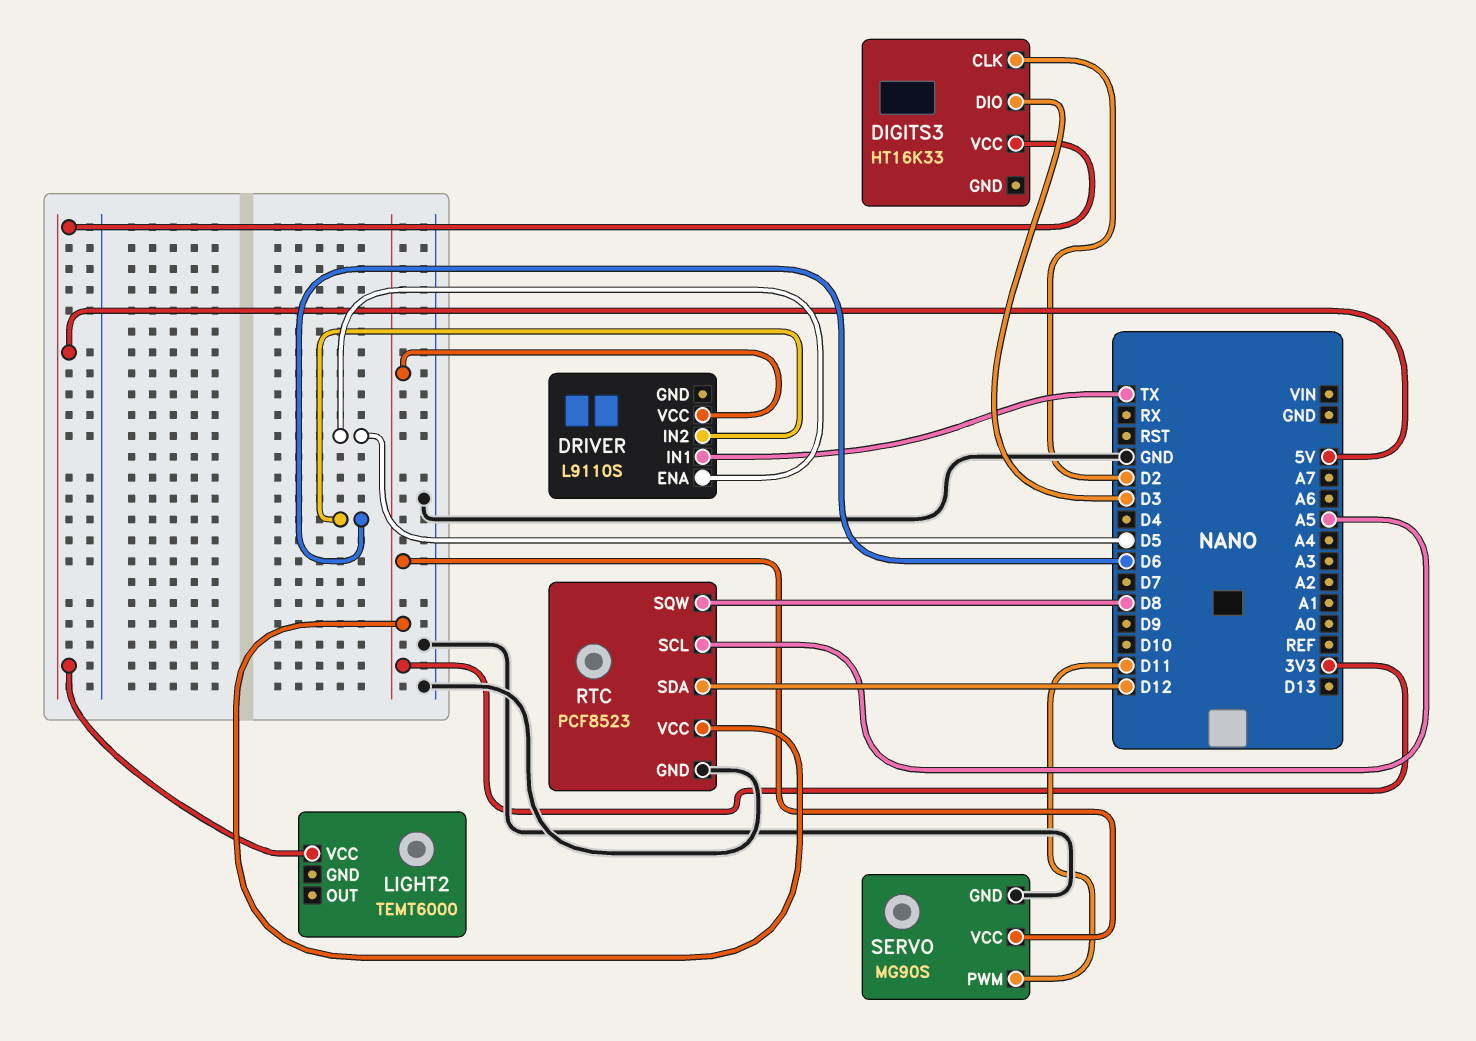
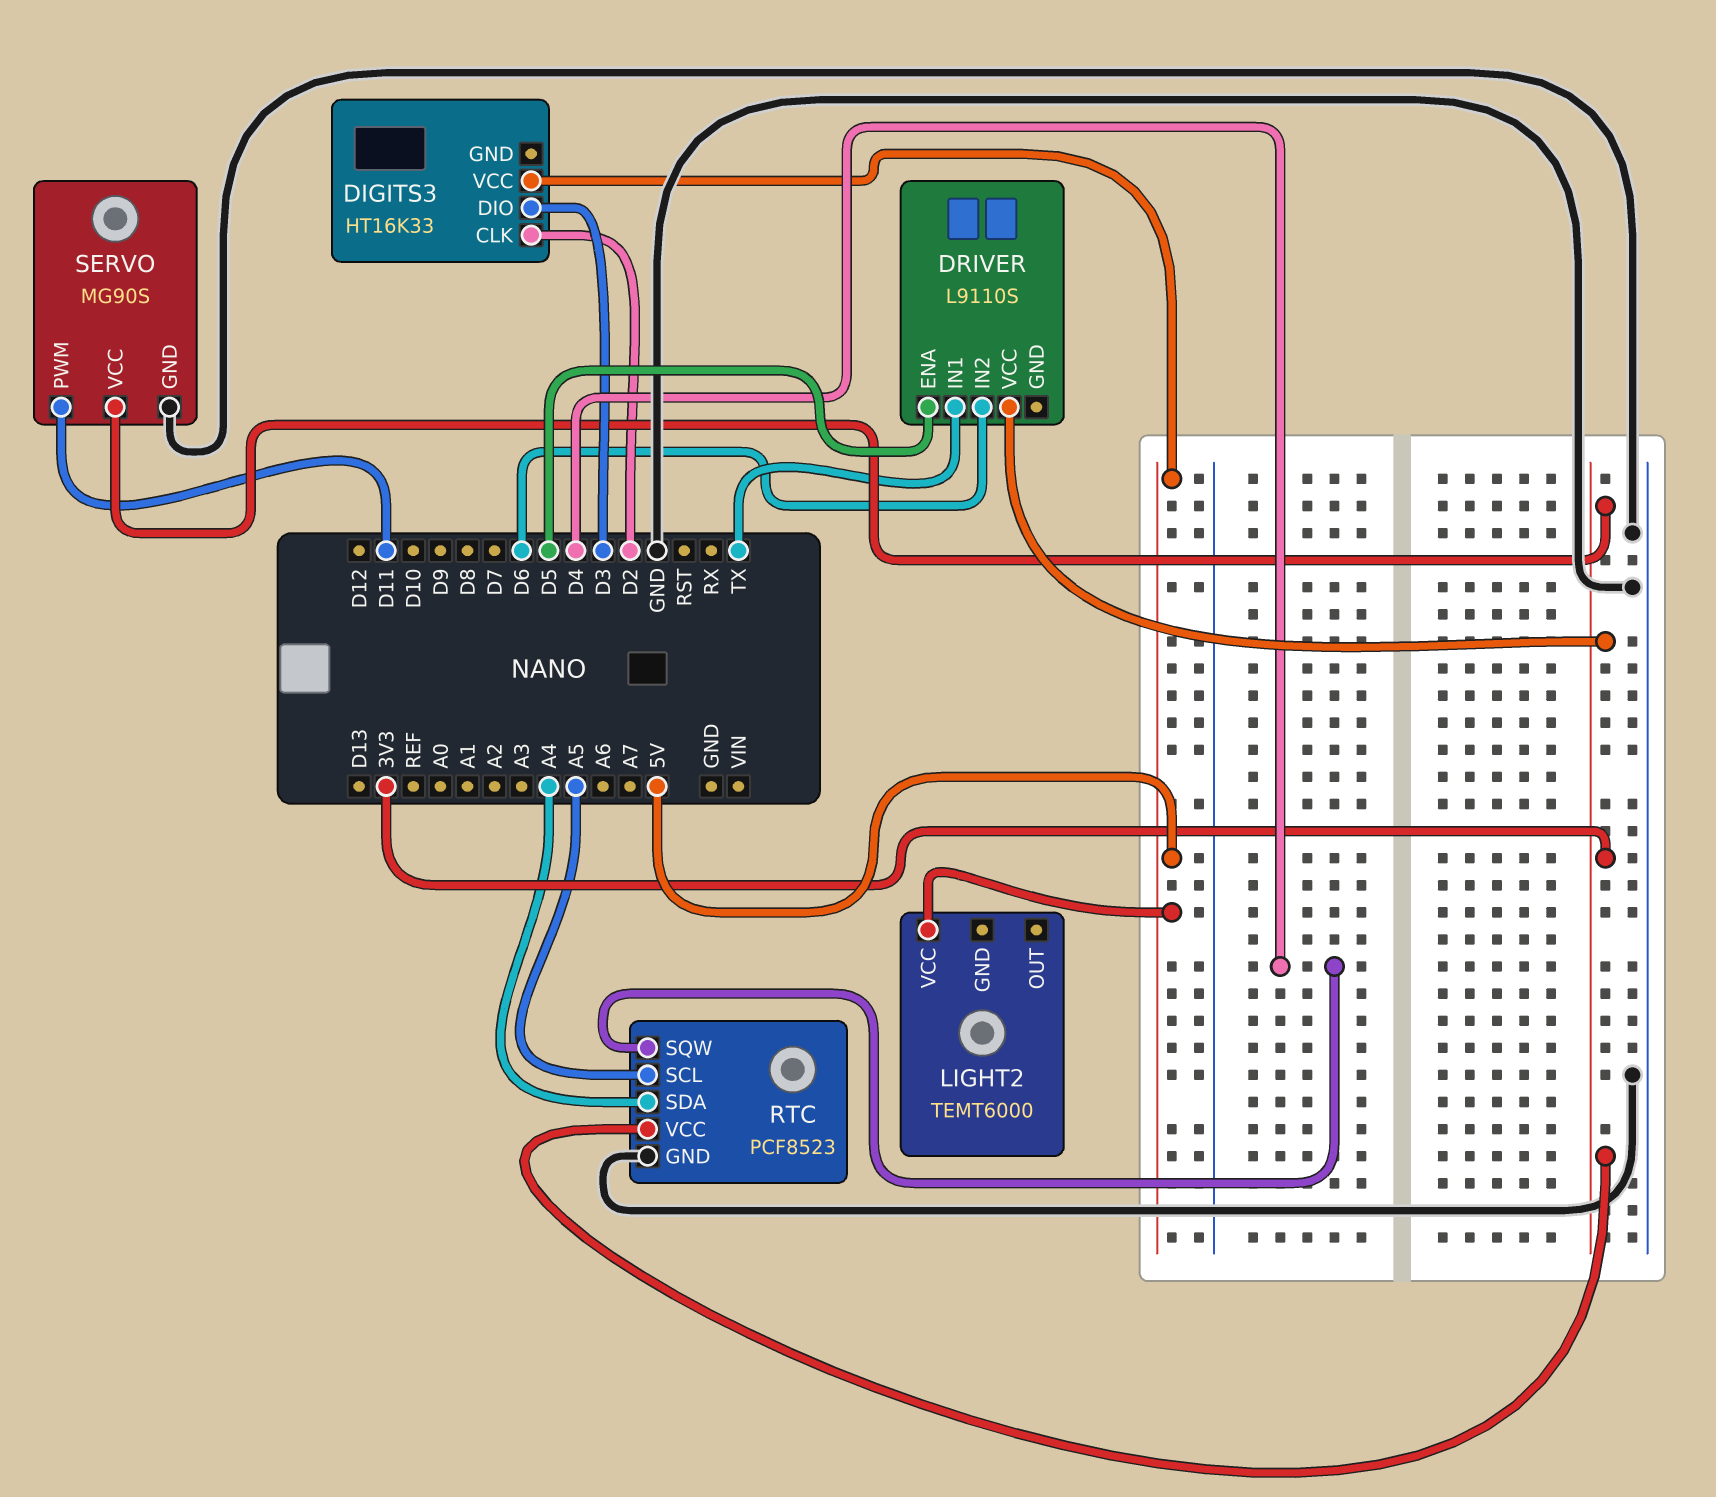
RTC pin SDA: D12 -> A4
RTC pin SQW: D8 -> D4

